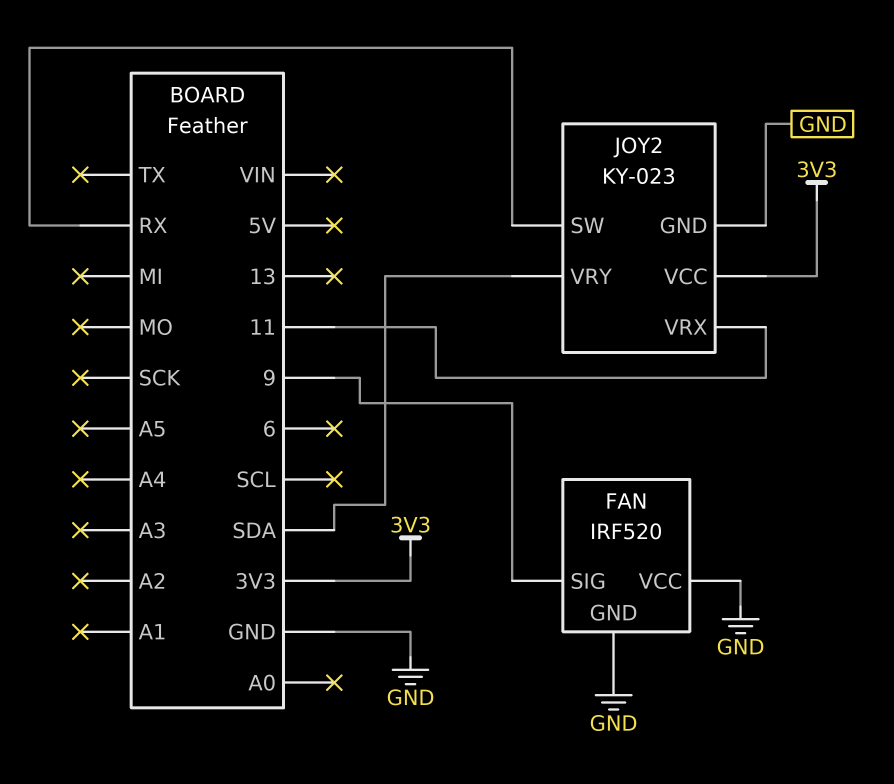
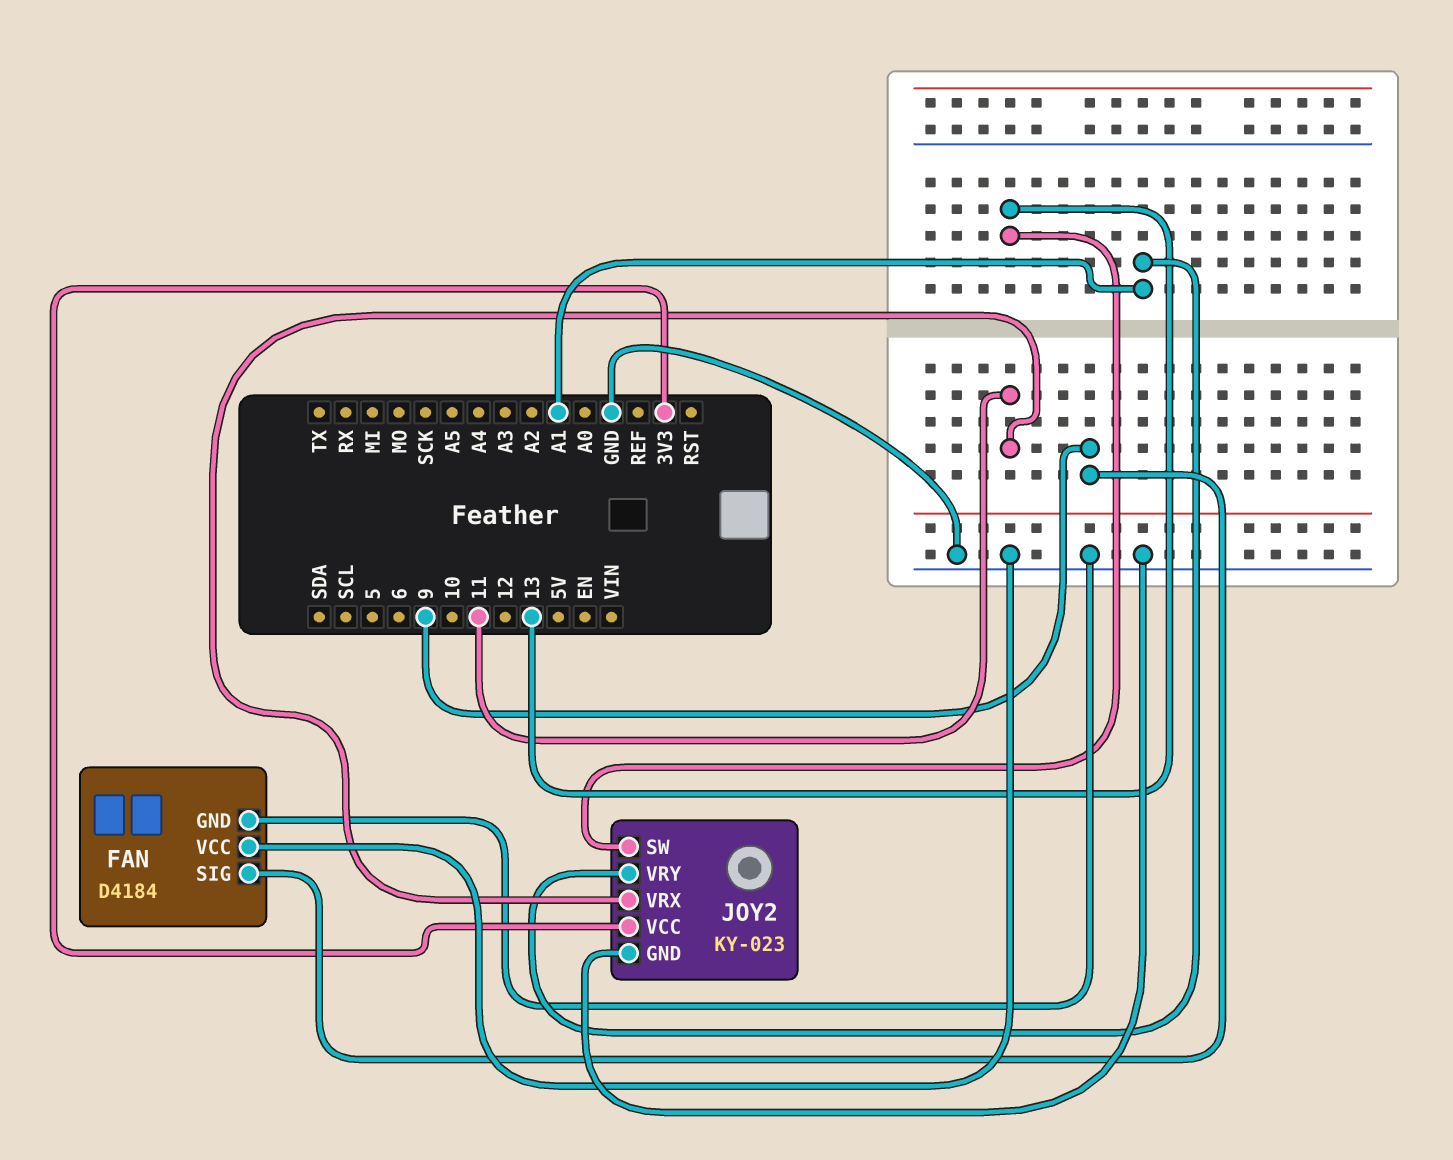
FAN: IRF520 -> D4184
JOY2 pin SW: RX -> 13
JOY2 pin VRY: SDA -> A1

